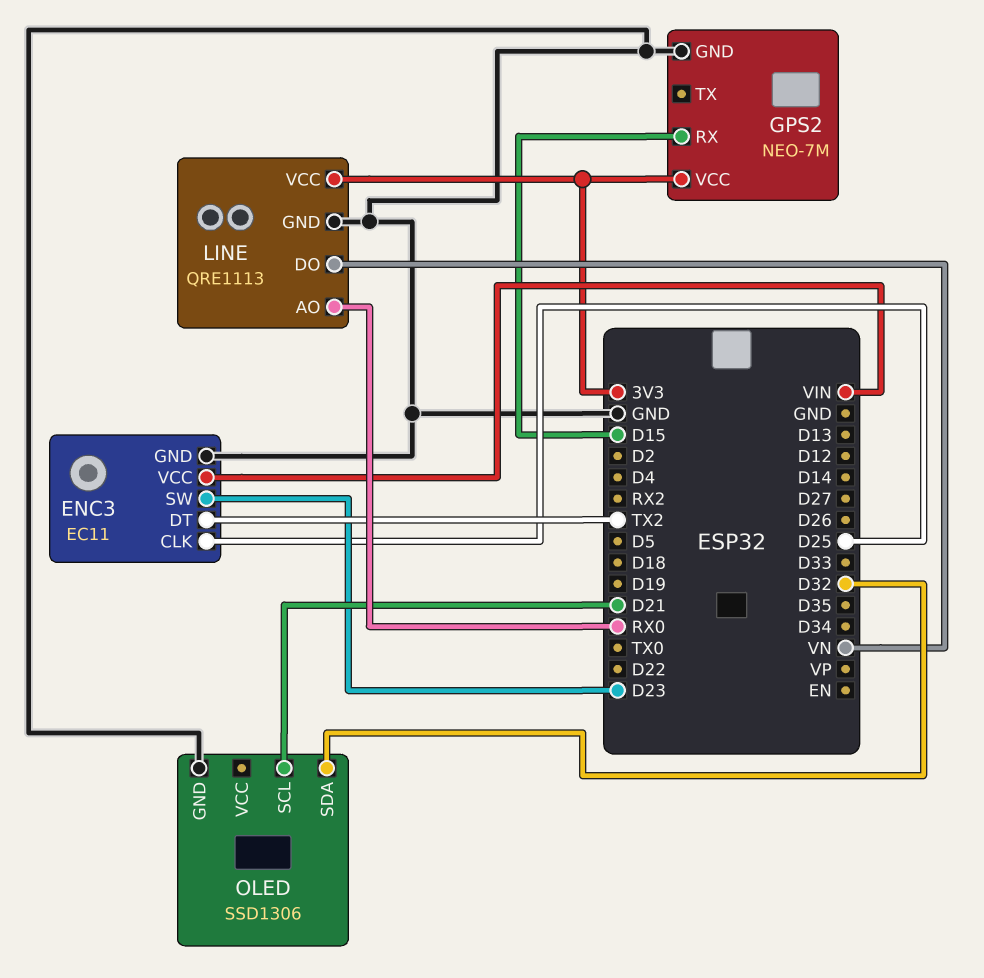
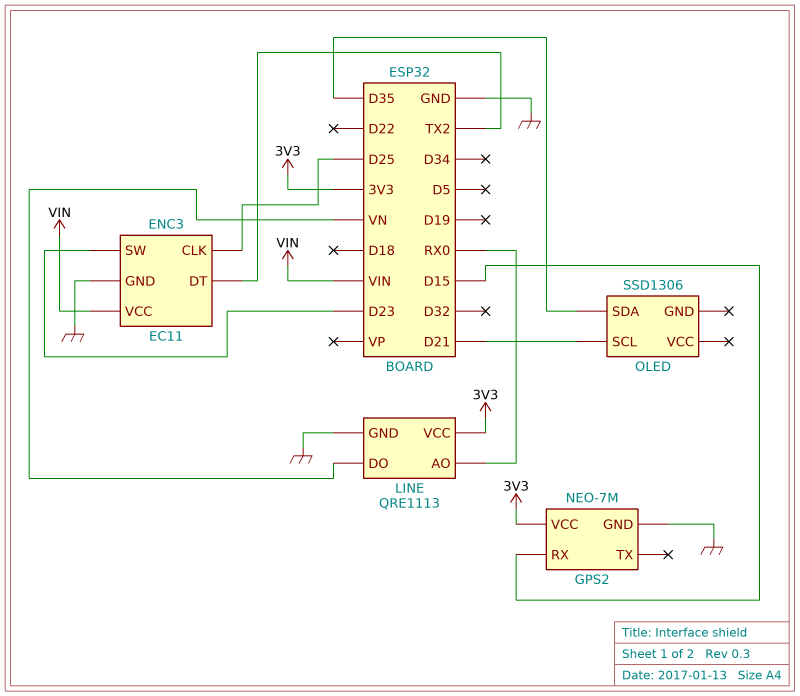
OLED pin GND: GND -> none
OLED pin SDA: D32 -> D35

